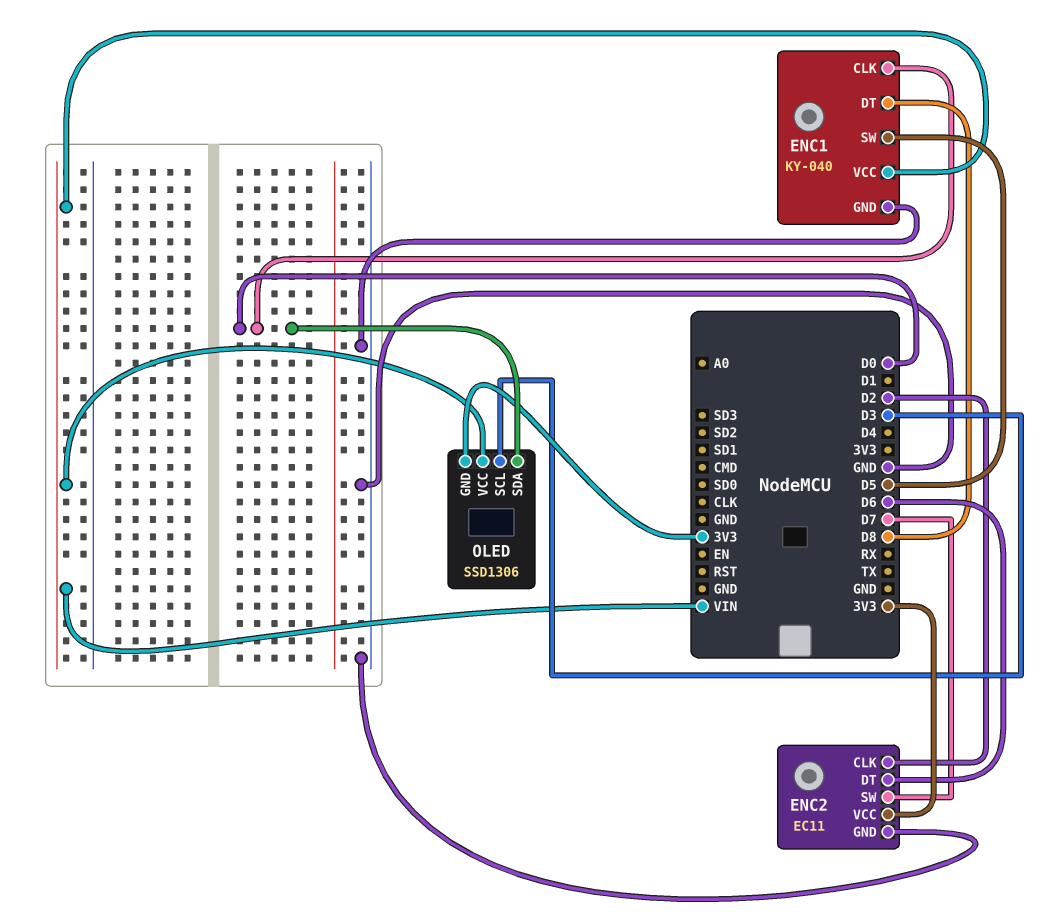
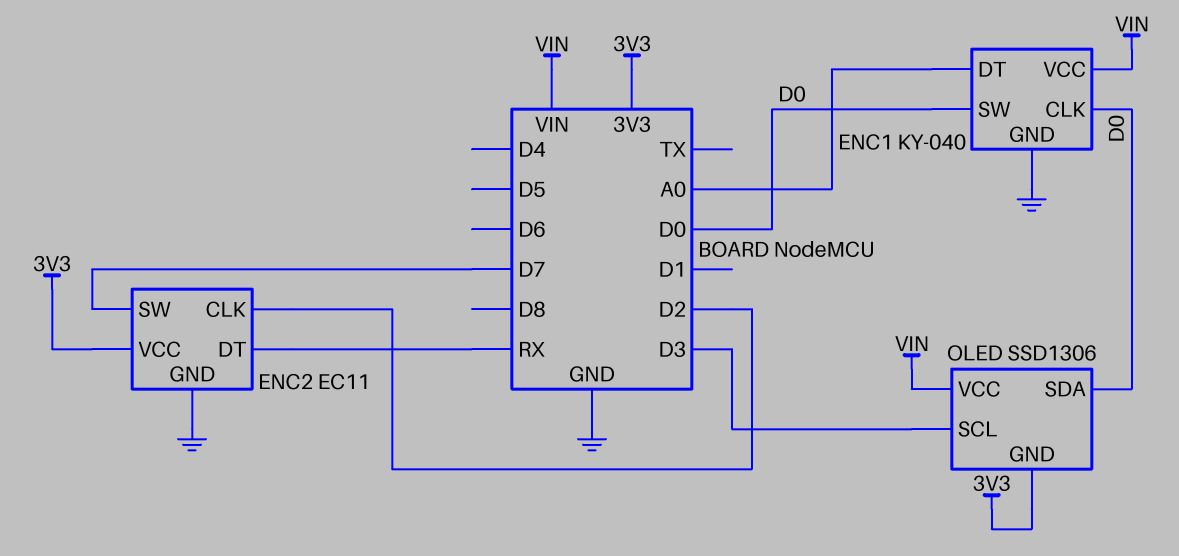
ENC1 pin DT: D8 -> A0
ENC1 pin SW: D5 -> D0
ENC2 pin DT: D6 -> RX

